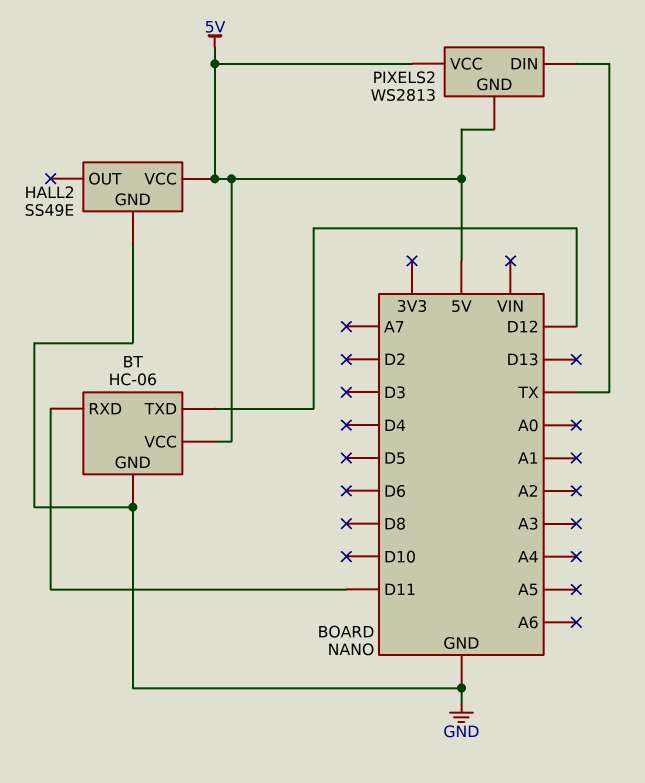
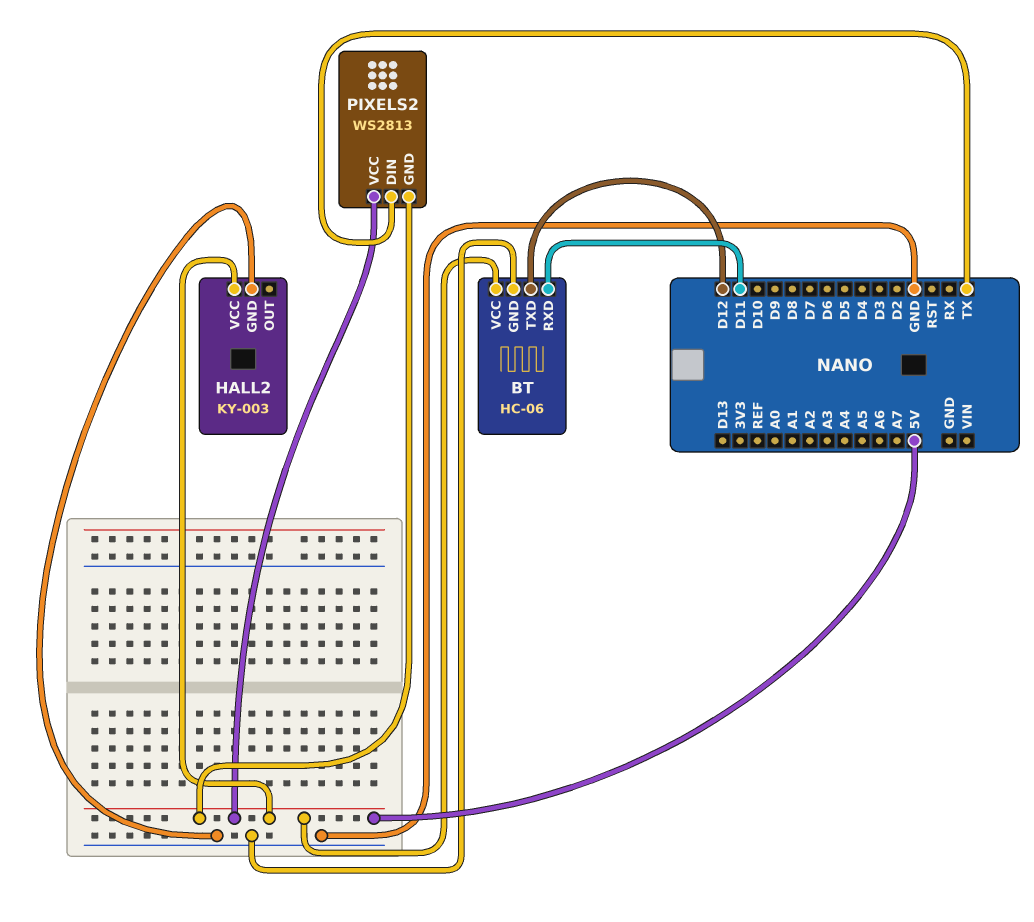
HALL2: SS49E -> KY-003

